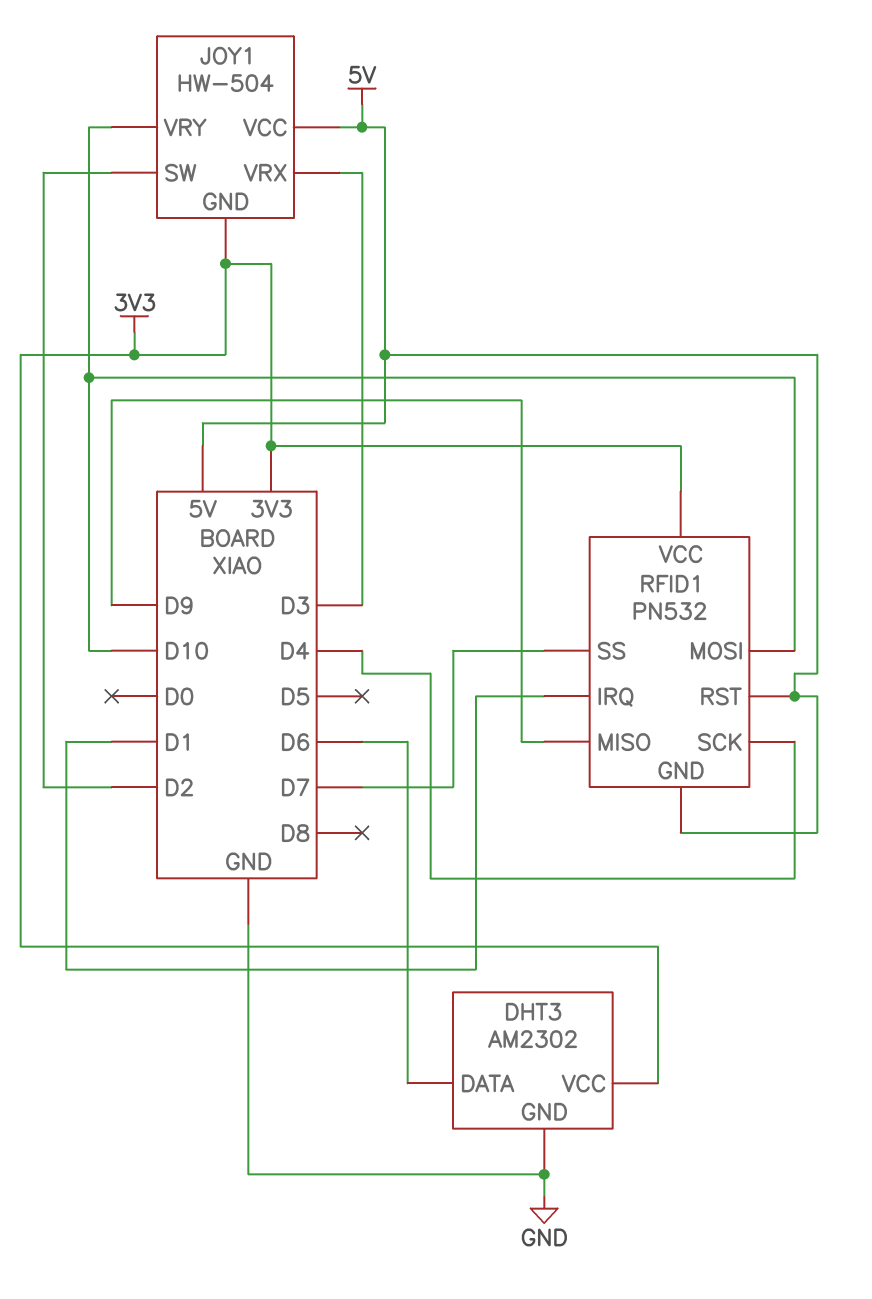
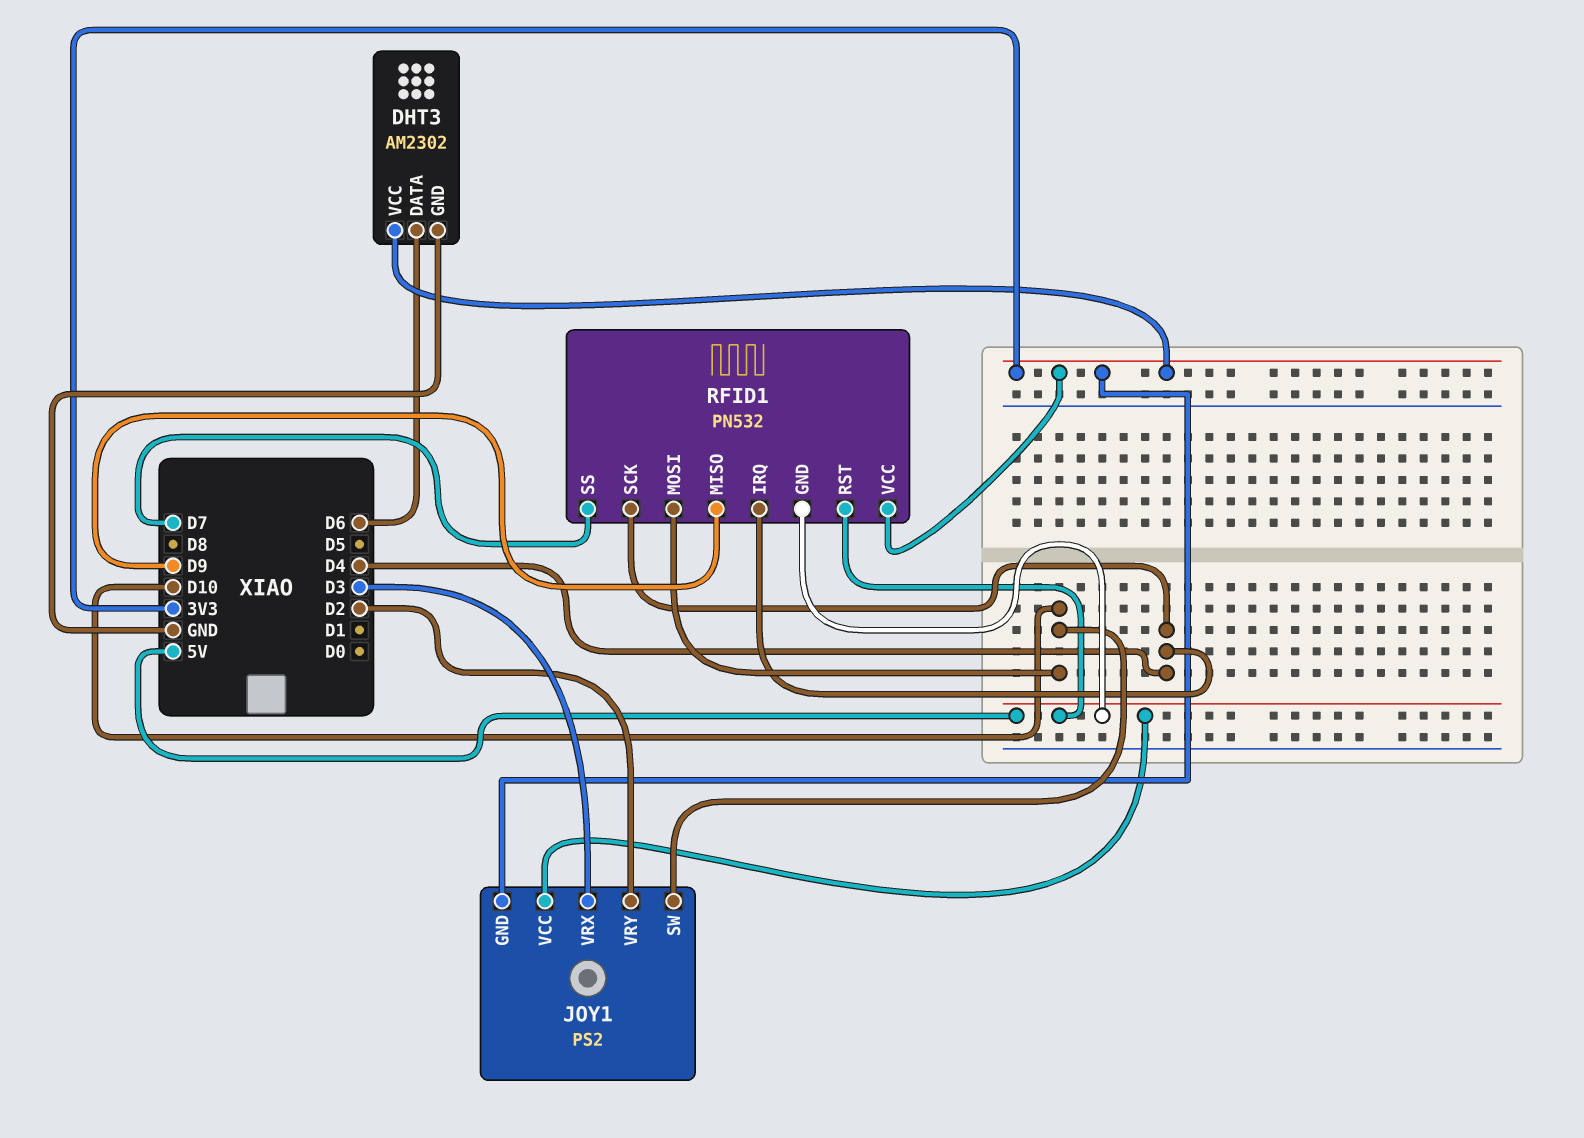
JOY1: HW-504 -> PS2
JOY1 pin SW: D2 -> D10
JOY1 pin VRY: D10 -> D2
RFID1 pin IRQ: D1 -> D4

